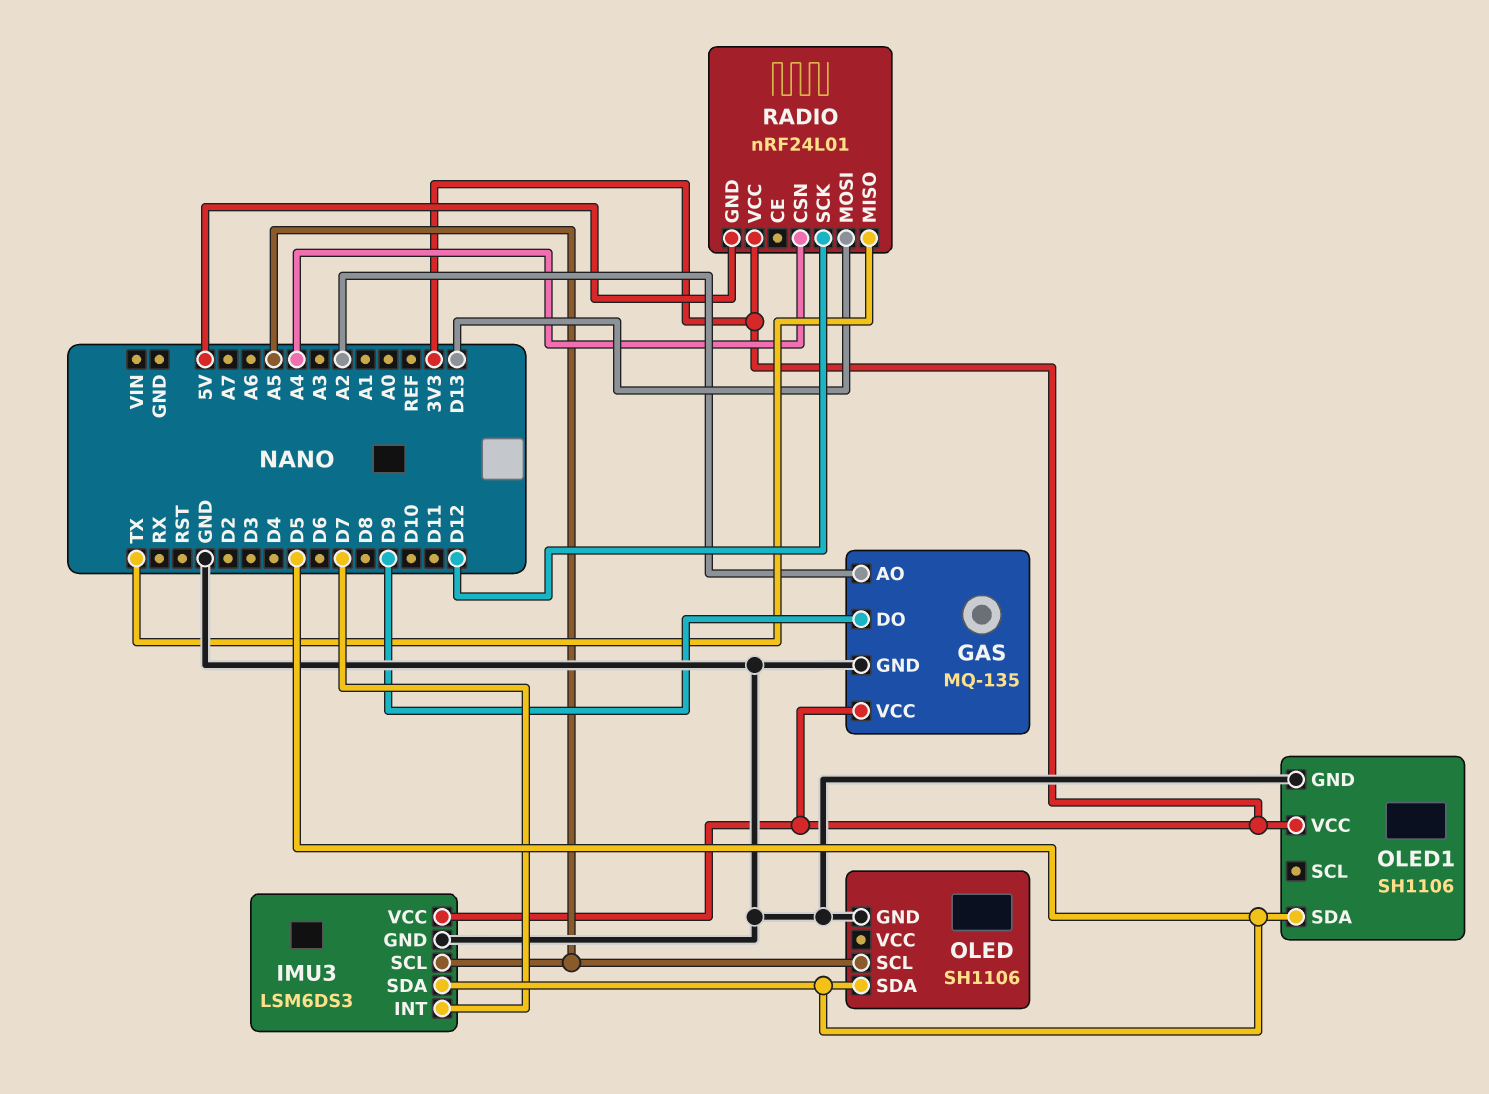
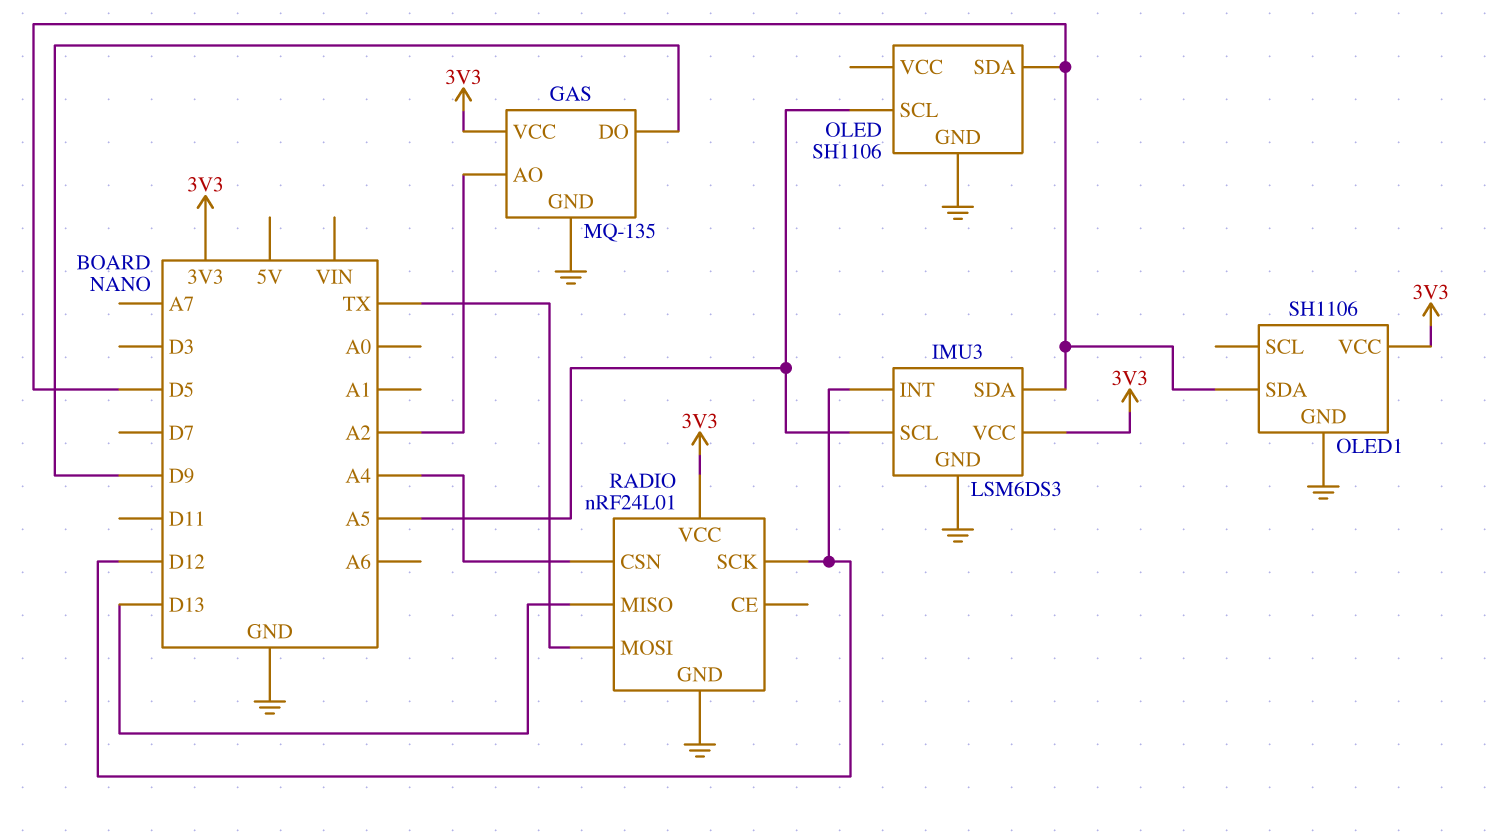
IMU3 pin INT: D7 -> D12
RADIO pin GND: 5V -> GND
RADIO pin MISO: TX -> D13
RADIO pin MOSI: D13 -> TX

